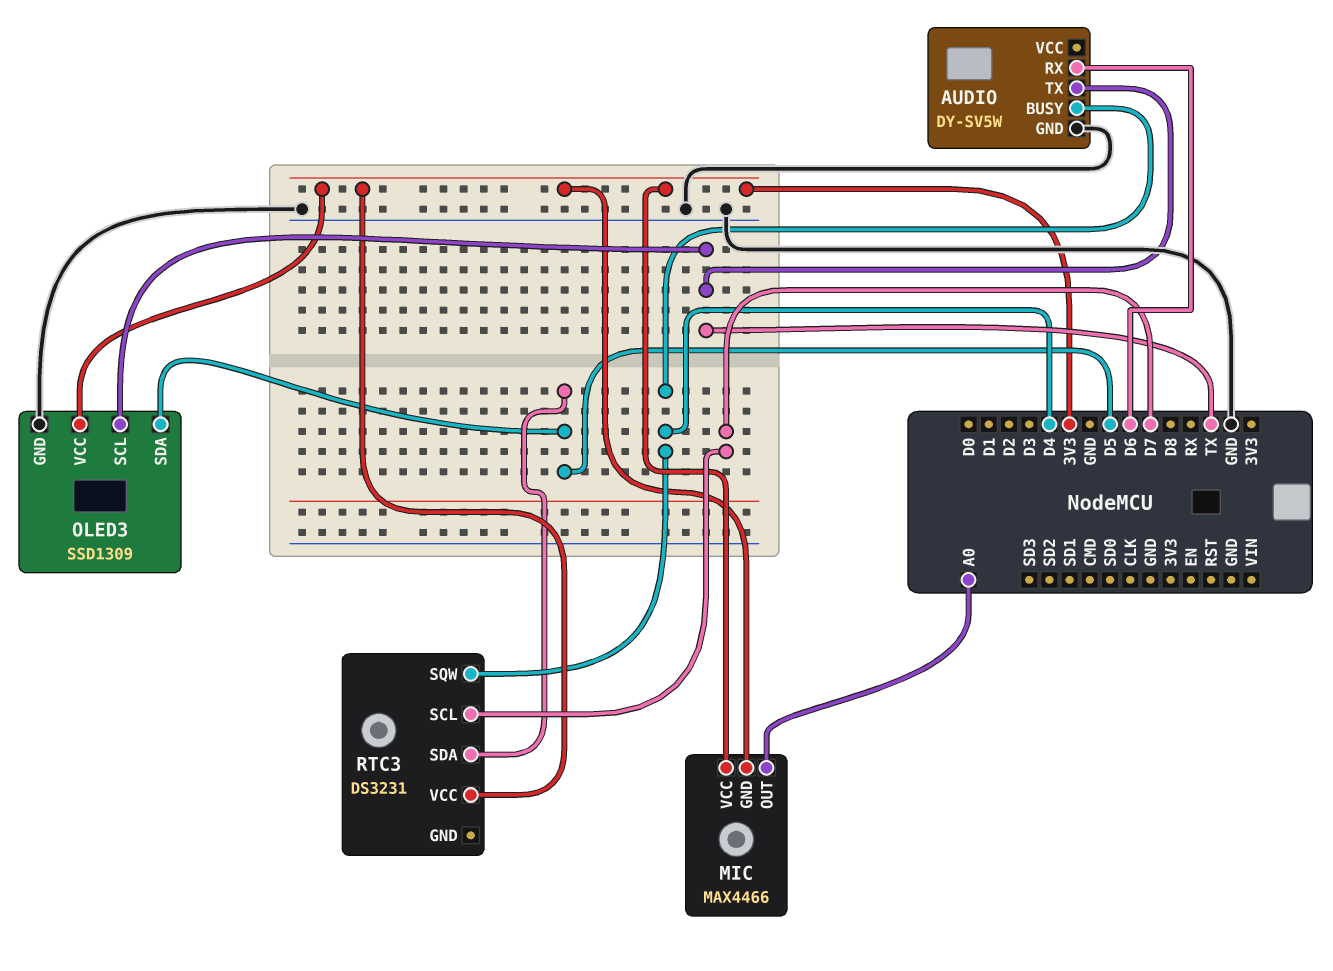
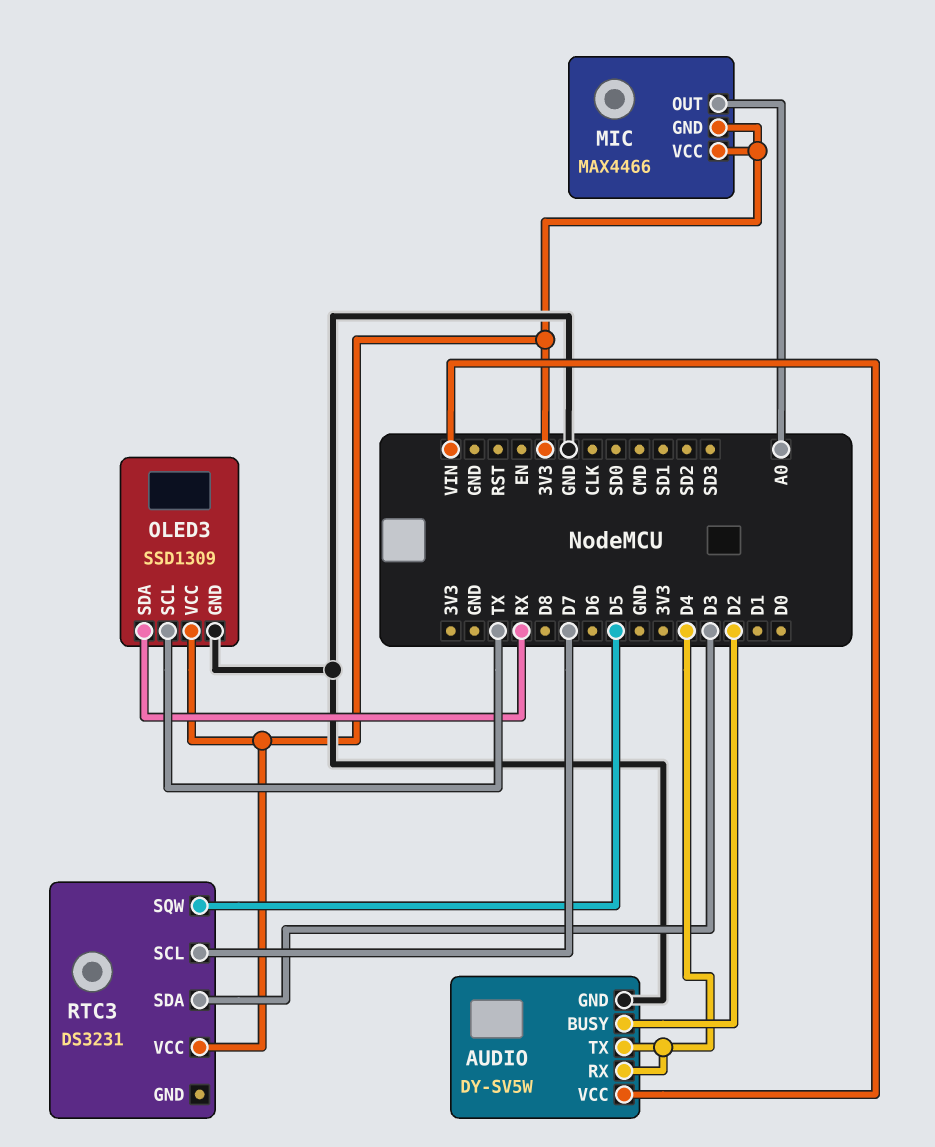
AUDIO pin BUSY: D4 -> D2
AUDIO pin RX: D6 -> D4
AUDIO pin TX: TX -> D4
AUDIO pin VCC: none -> VIN
OLED3 pin SDA: D5 -> RX
RTC3 pin SDA: D5 -> D3
RTC3 pin SQW: D4 -> D5

